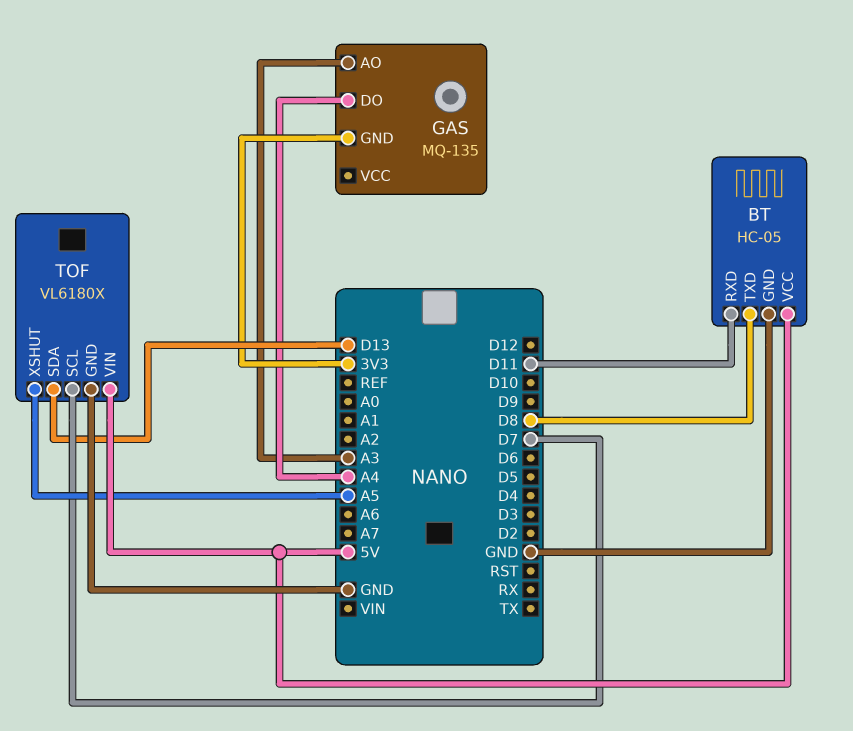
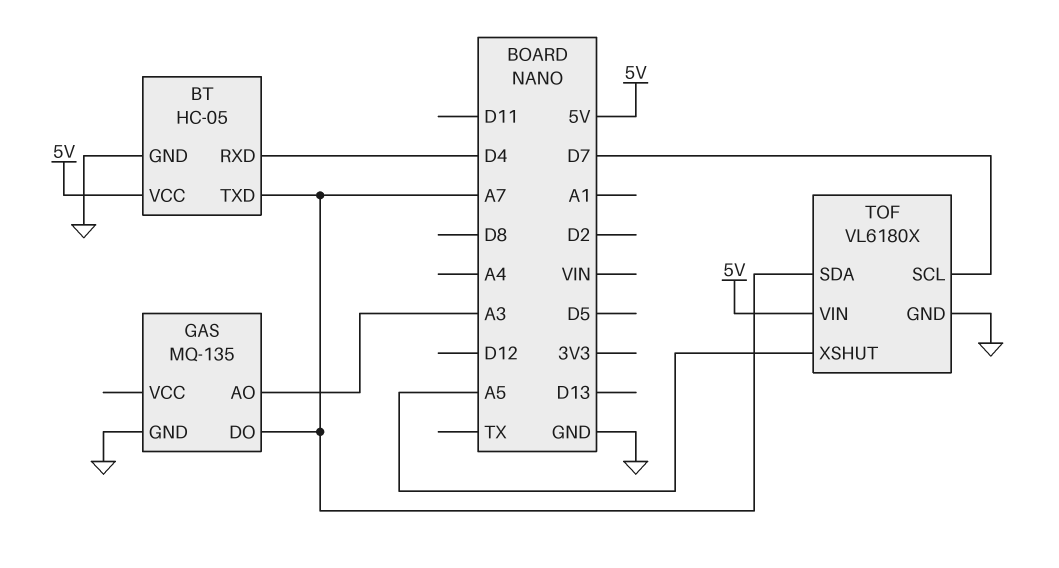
BT pin RXD: D11 -> D4
BT pin TXD: D8 -> A7
GAS pin DO: A4 -> A7
GAS pin GND: 3V3 -> GND
TOF pin SDA: D13 -> A7

